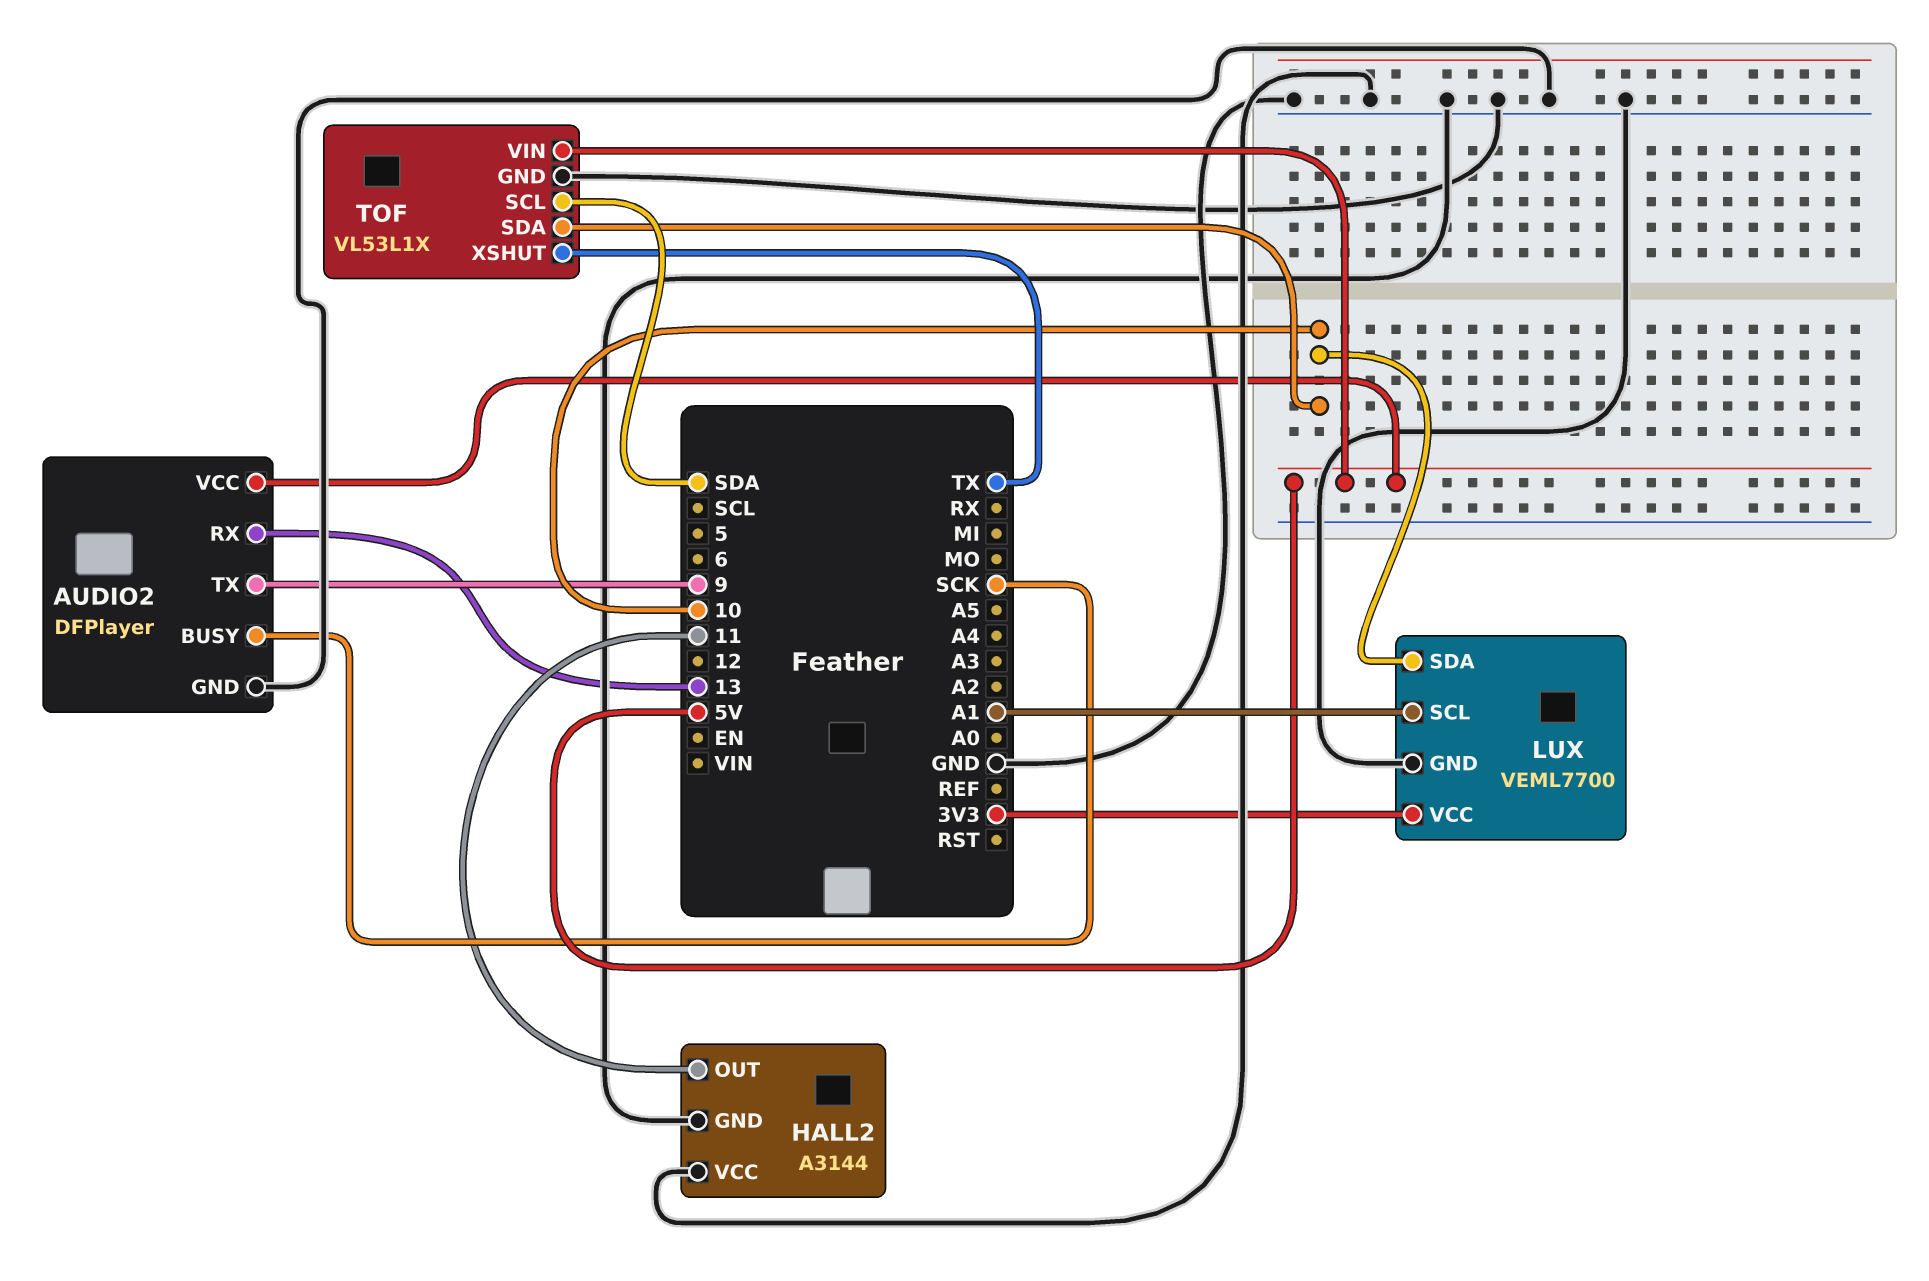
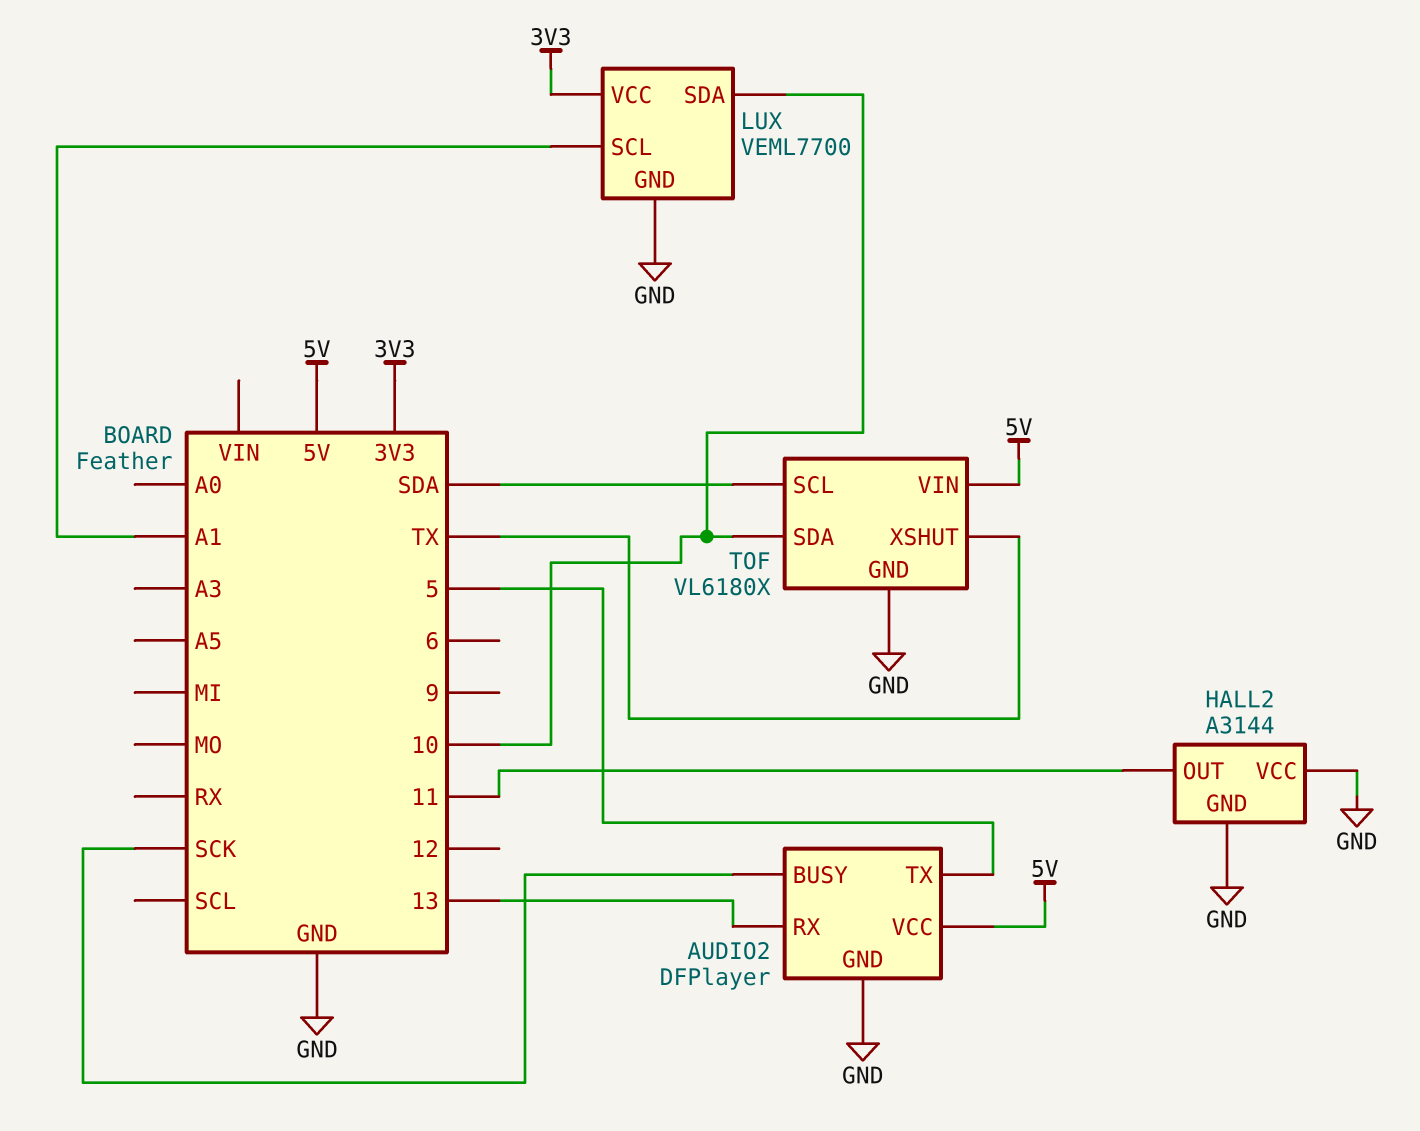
AUDIO2 pin TX: 9 -> 5
TOF: VL53L1X -> VL6180X

